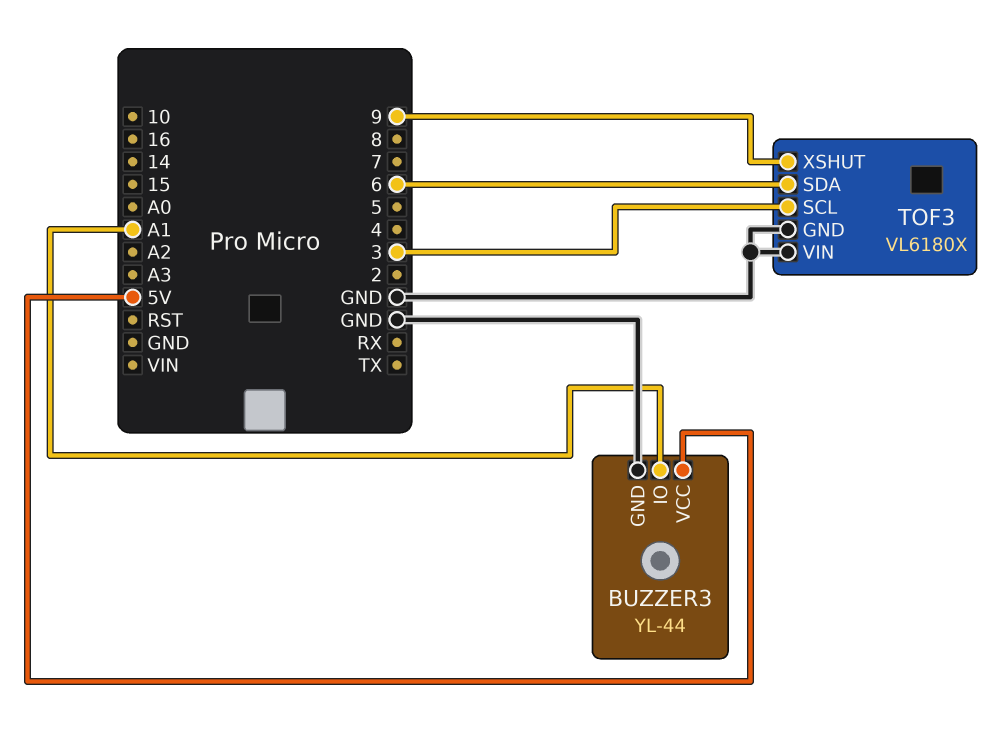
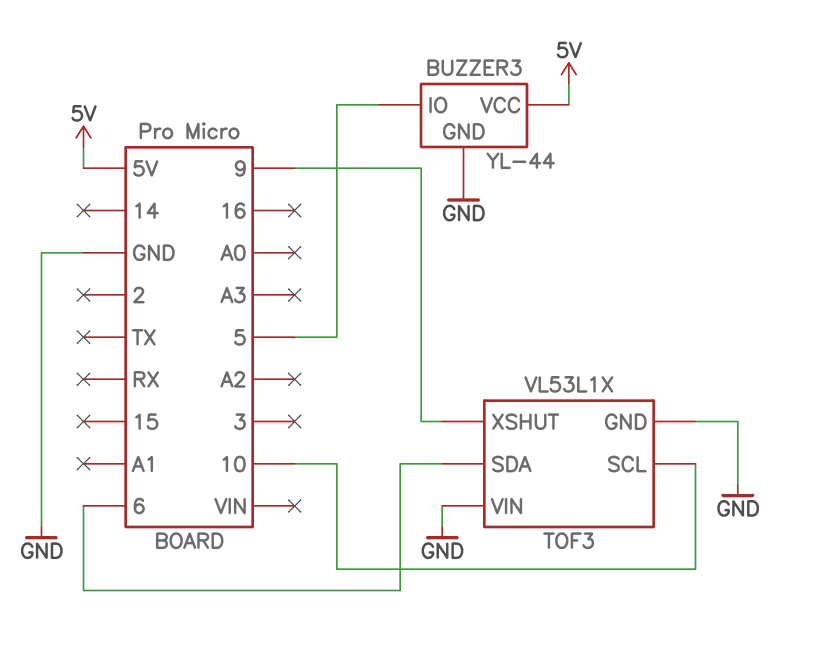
BUZZER3 pin IO: A1 -> 5
TOF3: VL6180X -> VL53L1X
TOF3 pin SCL: 3 -> 10

